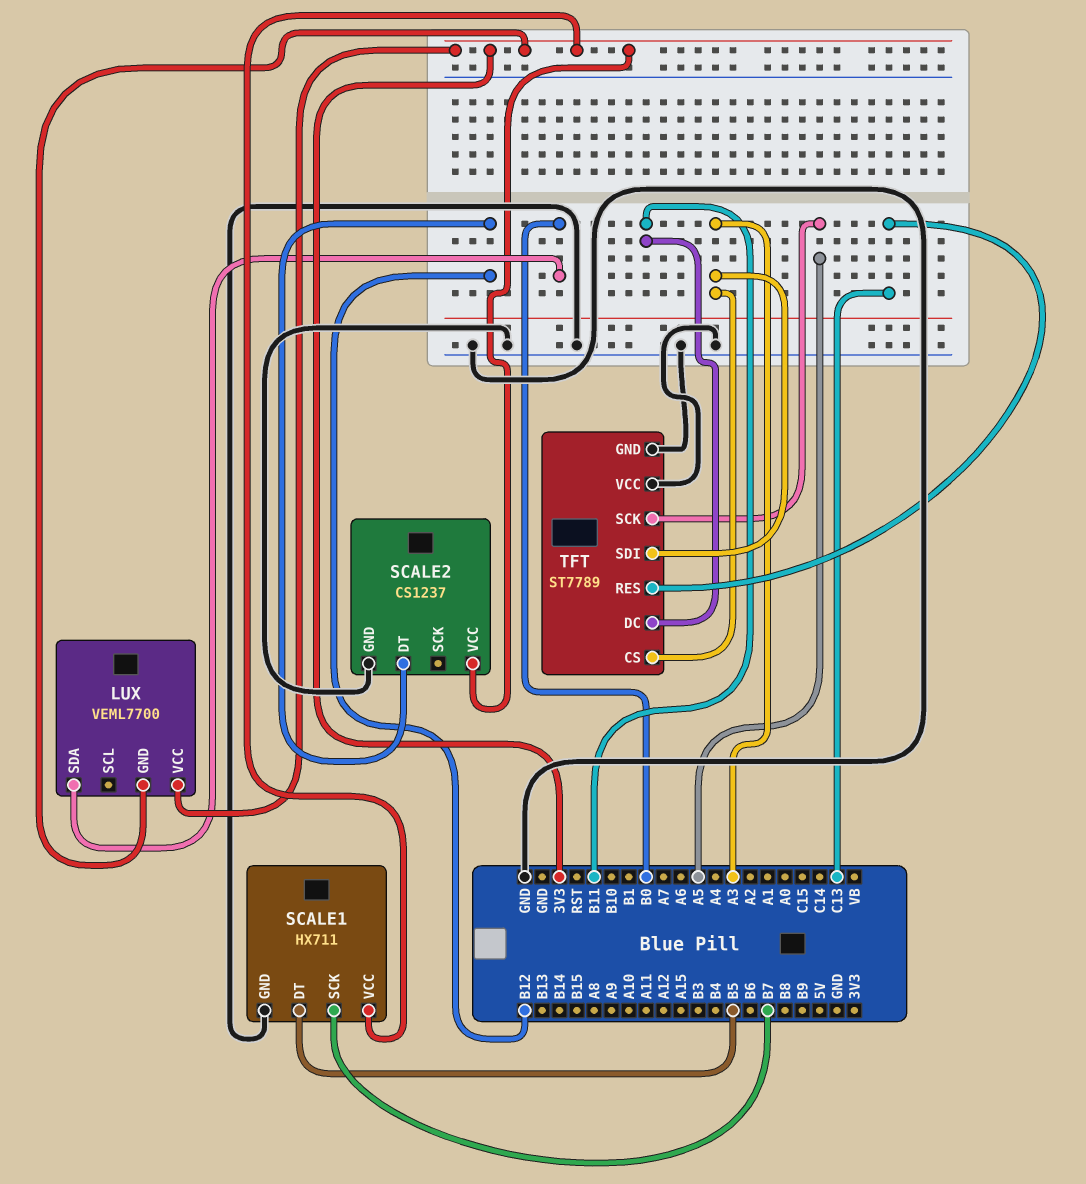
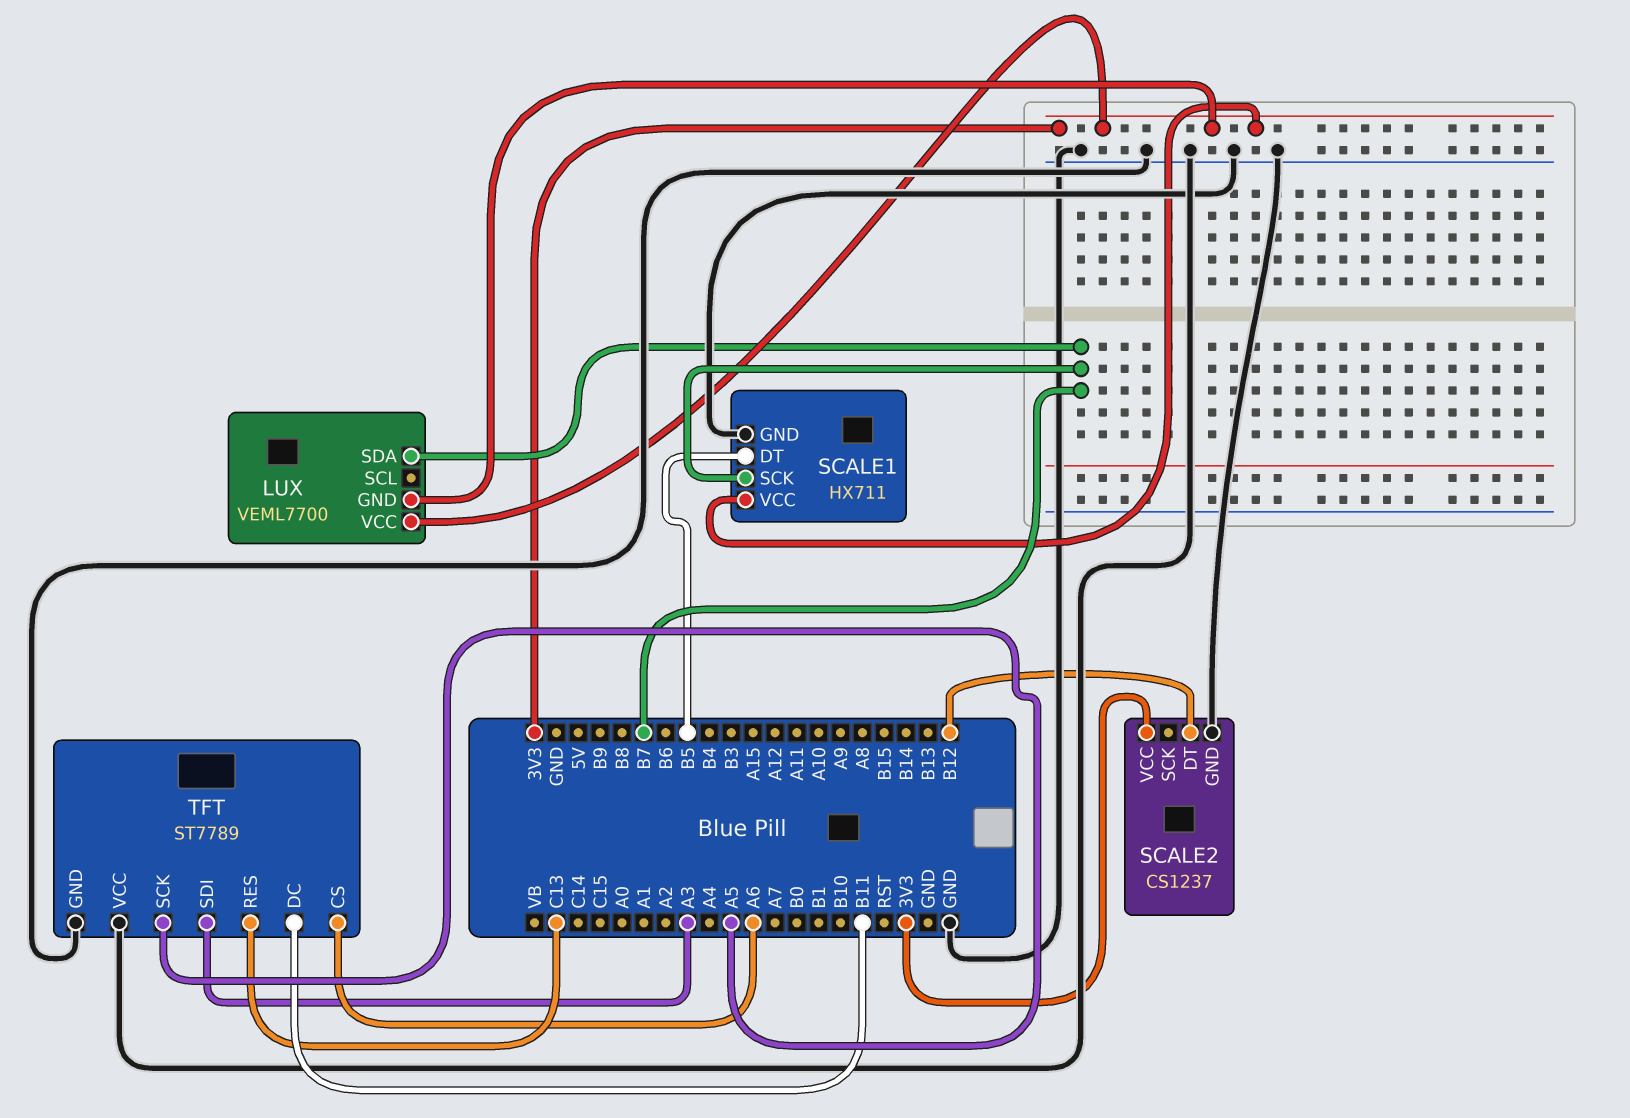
LUX pin SDA: B0 -> B7
TFT pin CS: A3 -> A6

